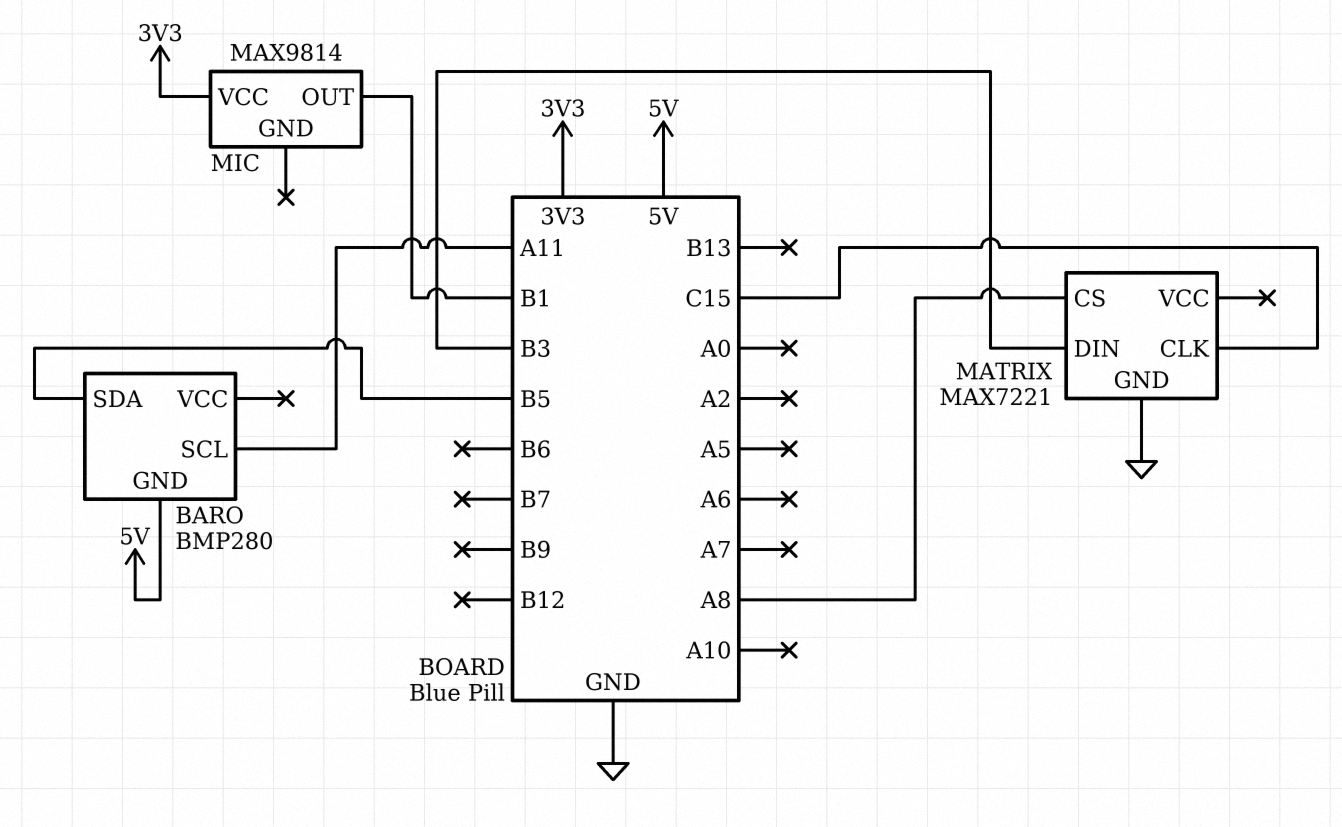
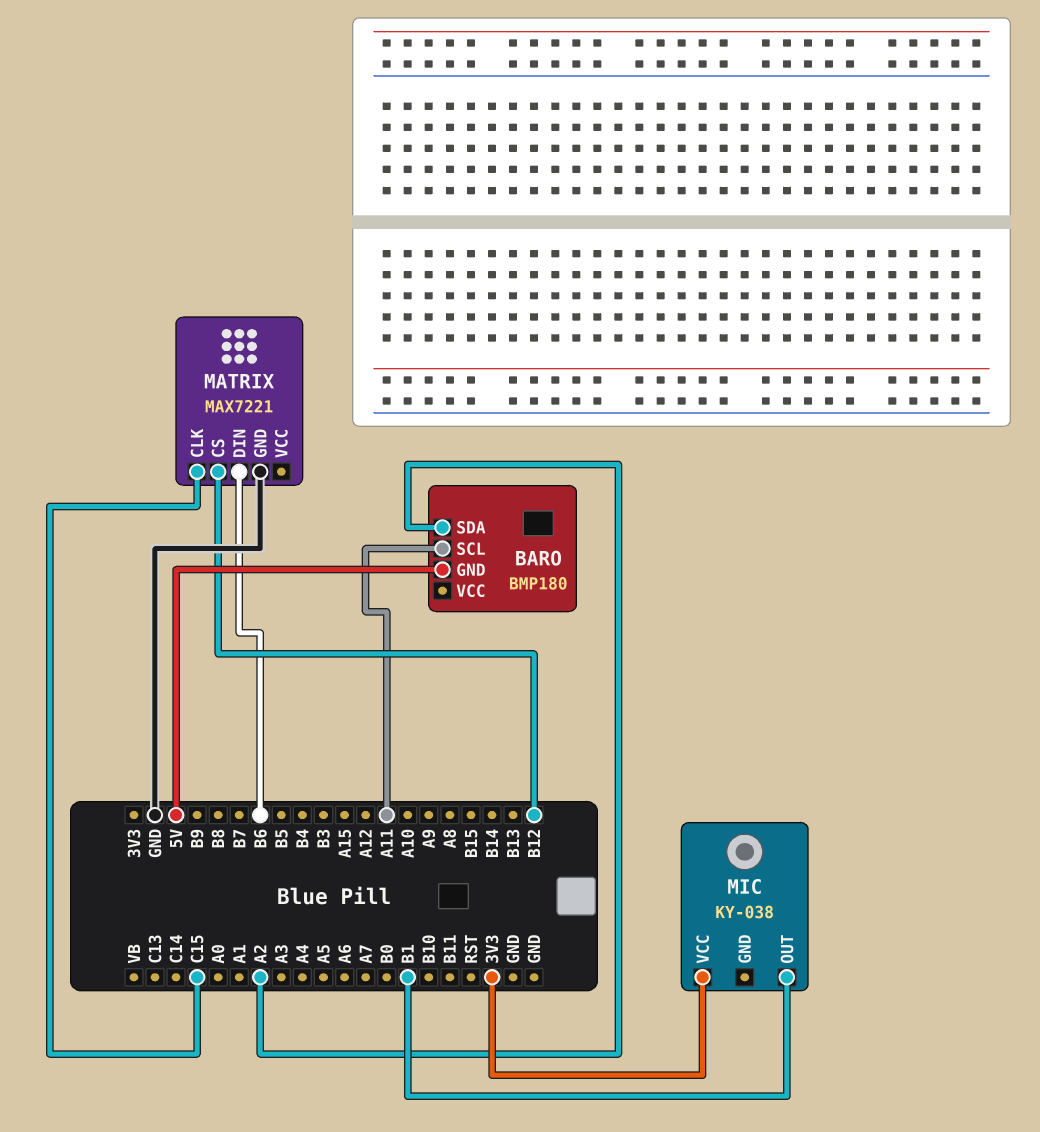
BARO: BMP280 -> BMP180
BARO pin SDA: B5 -> A2
MATRIX pin CS: A8 -> B12
MATRIX pin DIN: B3 -> B6
MIC: MAX9814 -> KY-038

